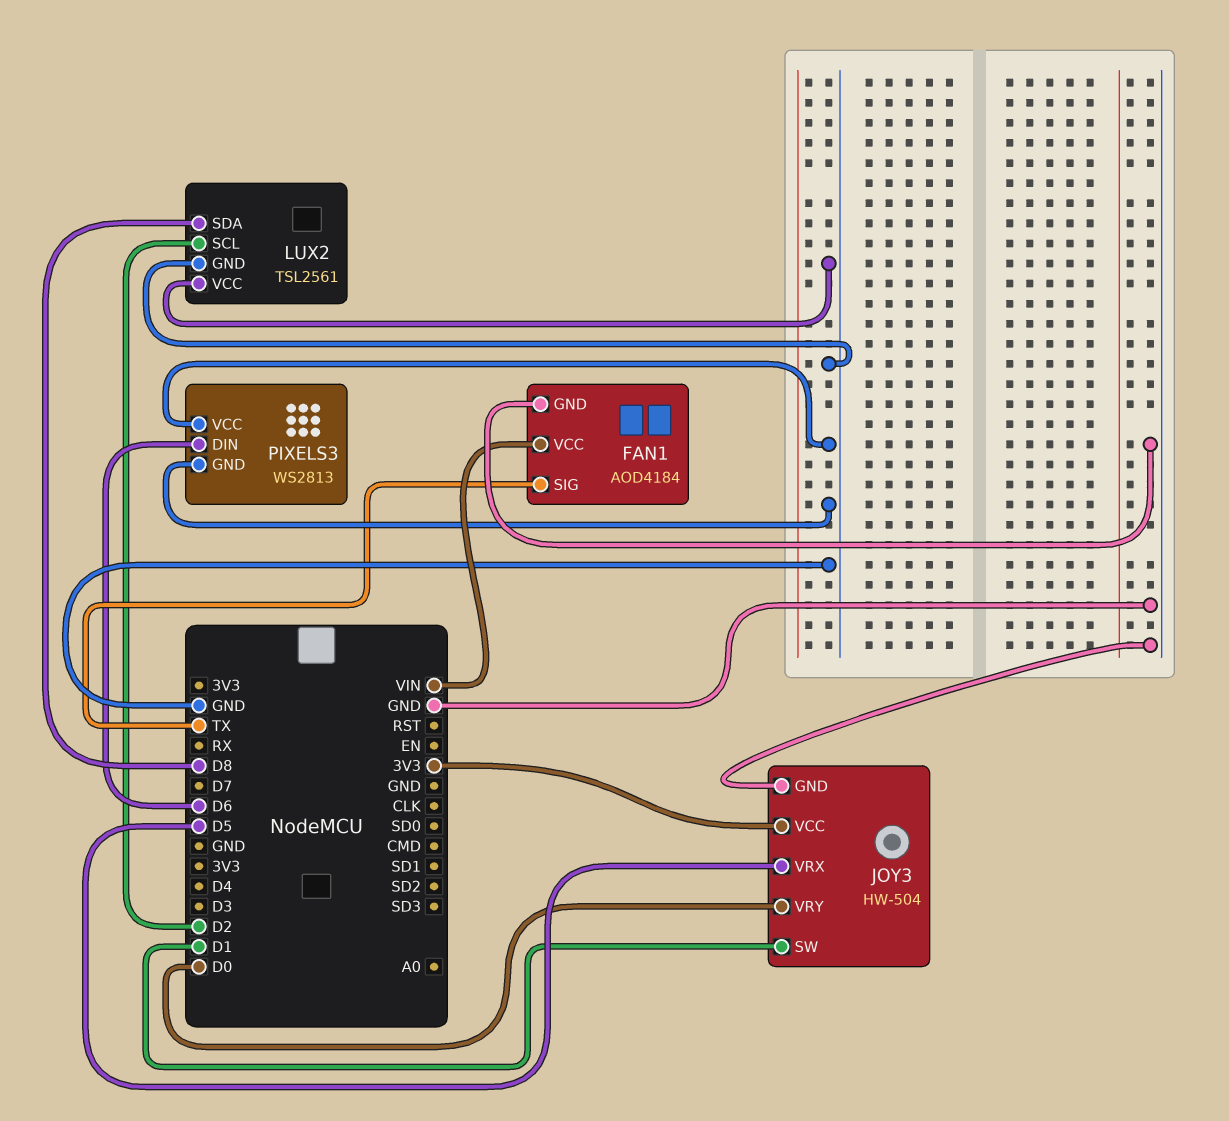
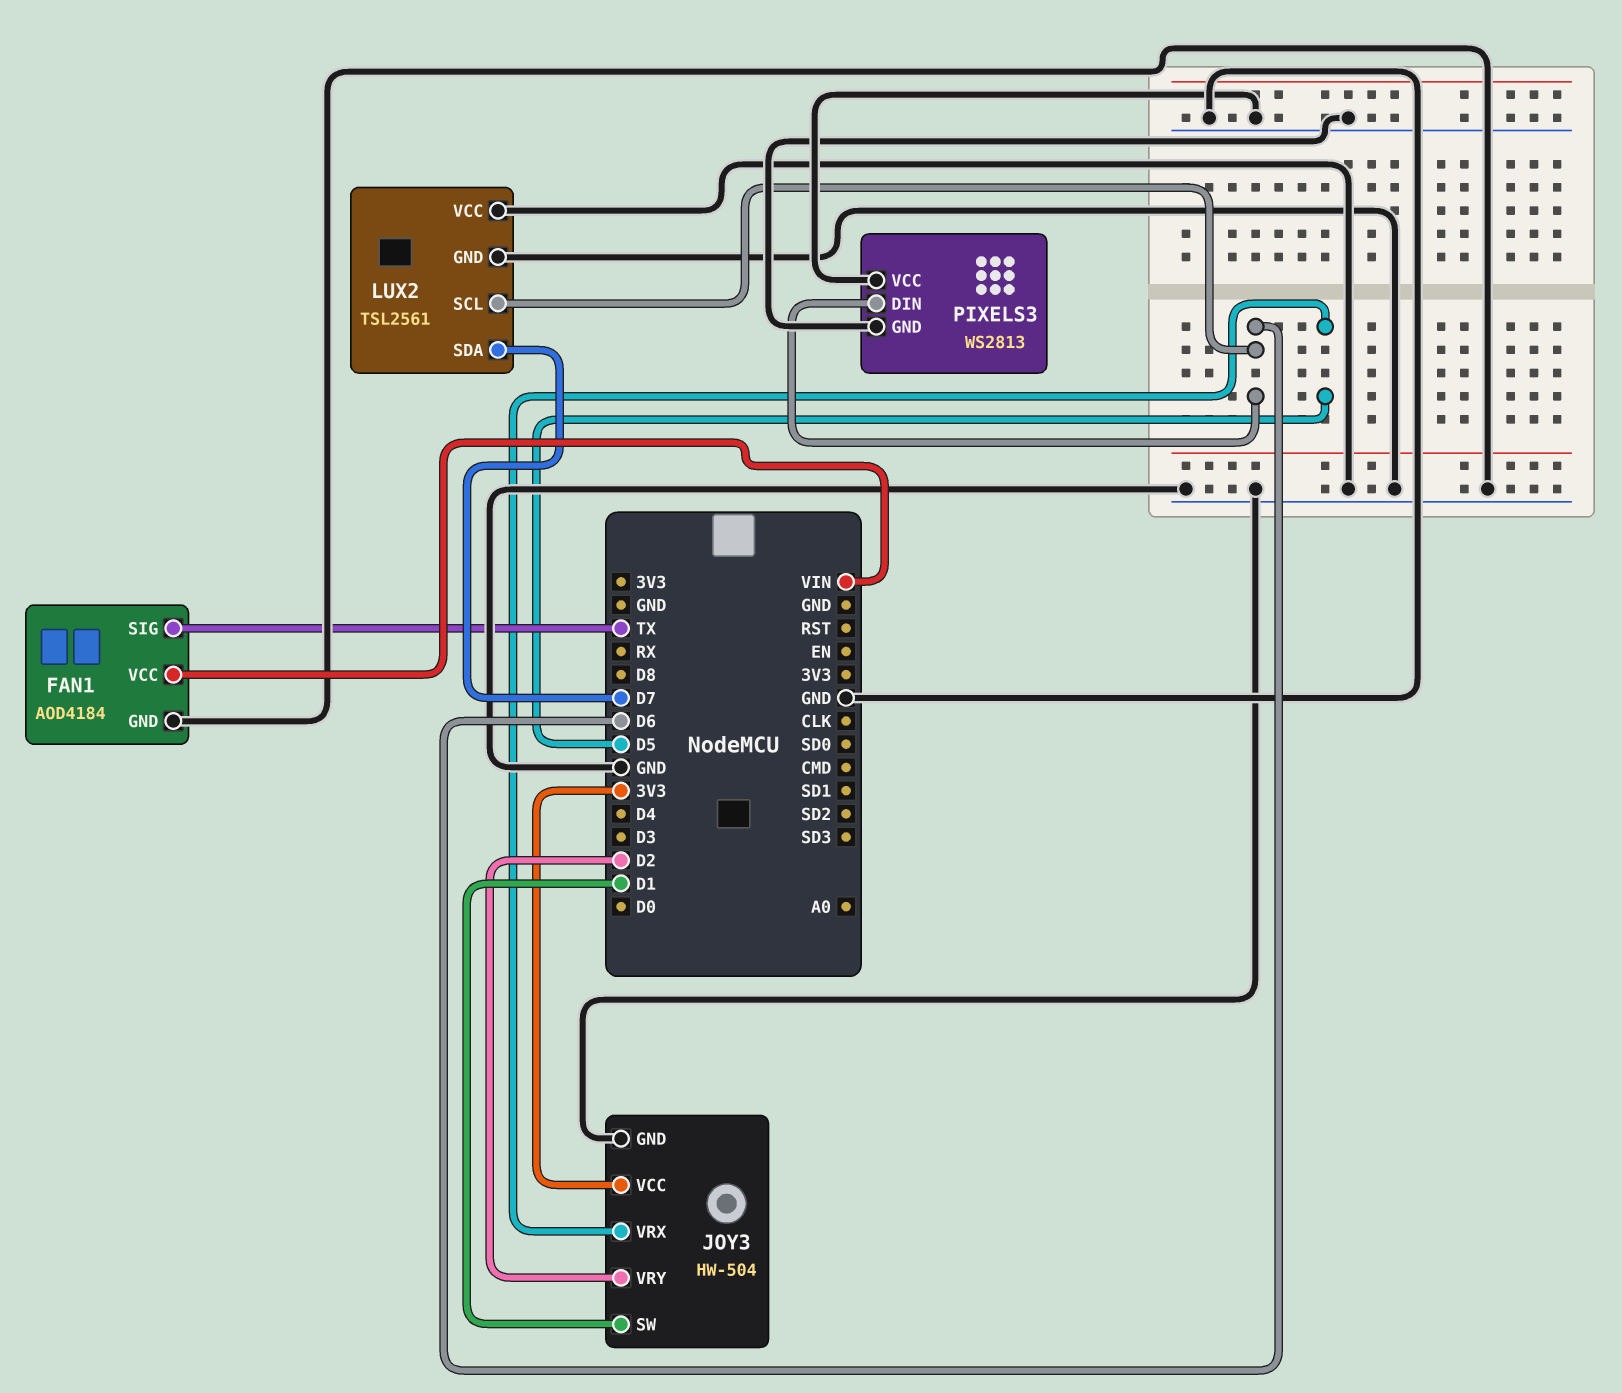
JOY3 pin VRY: D0 -> D2
LUX2 pin SCL: D2 -> D6
LUX2 pin SDA: D8 -> D7

